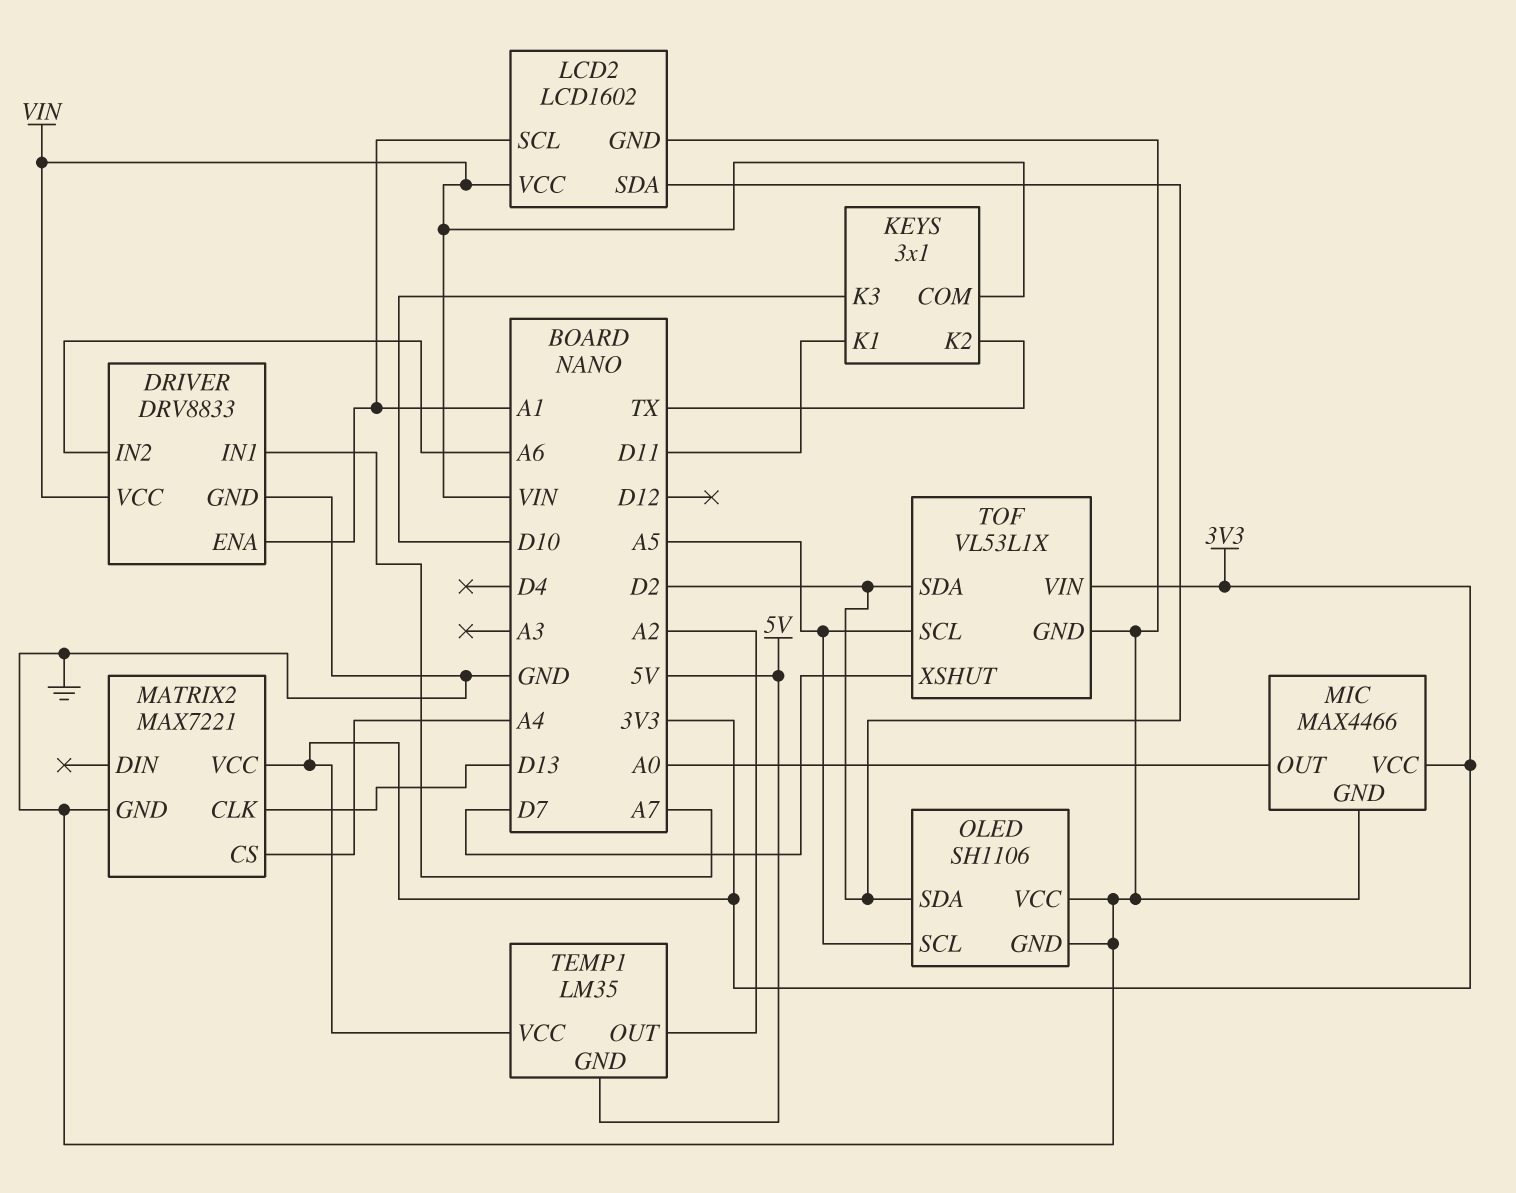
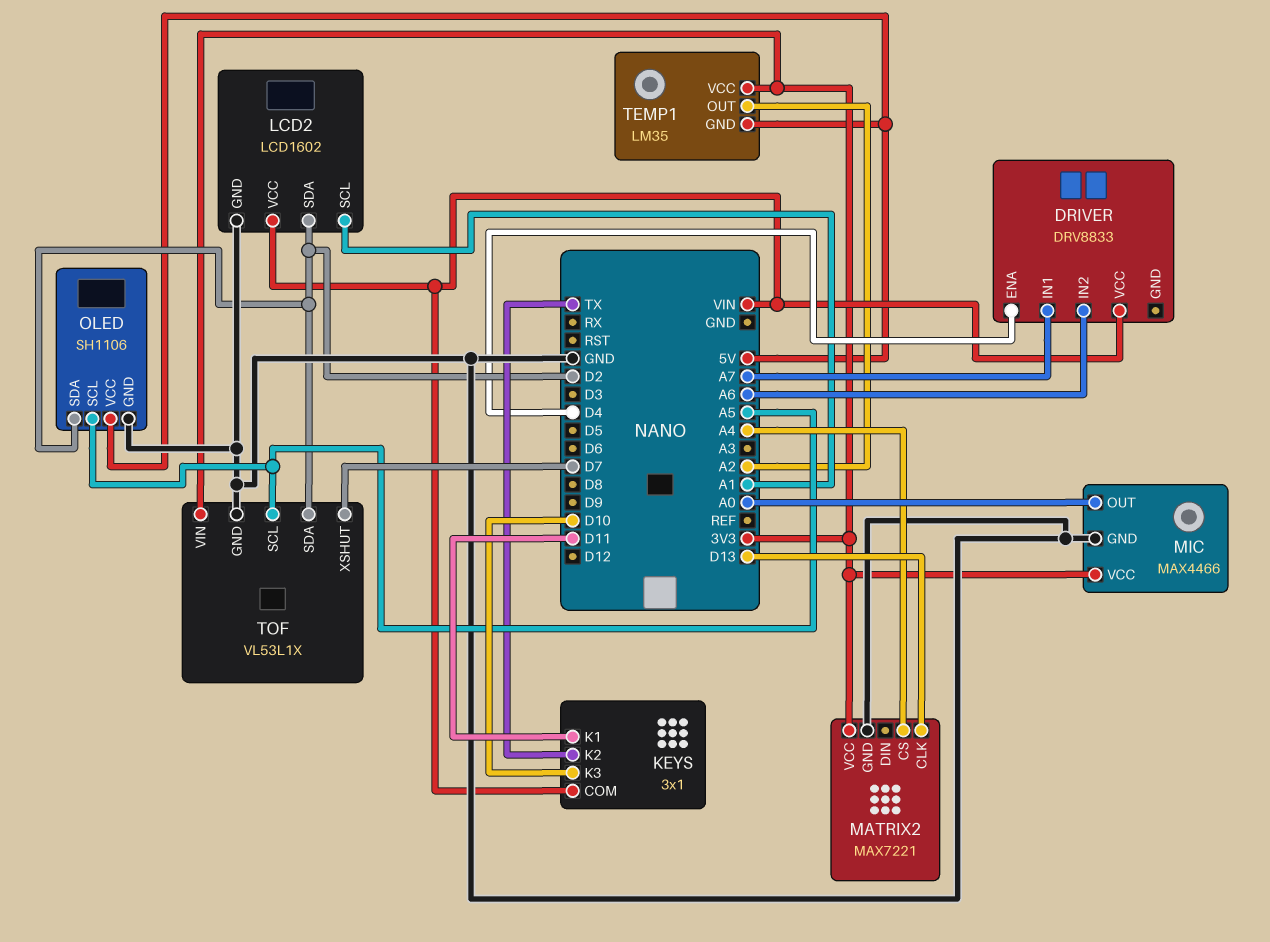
DRIVER pin ENA: A1 -> D4
DRIVER pin GND: GND -> none
OLED pin VCC: GND -> 5V

